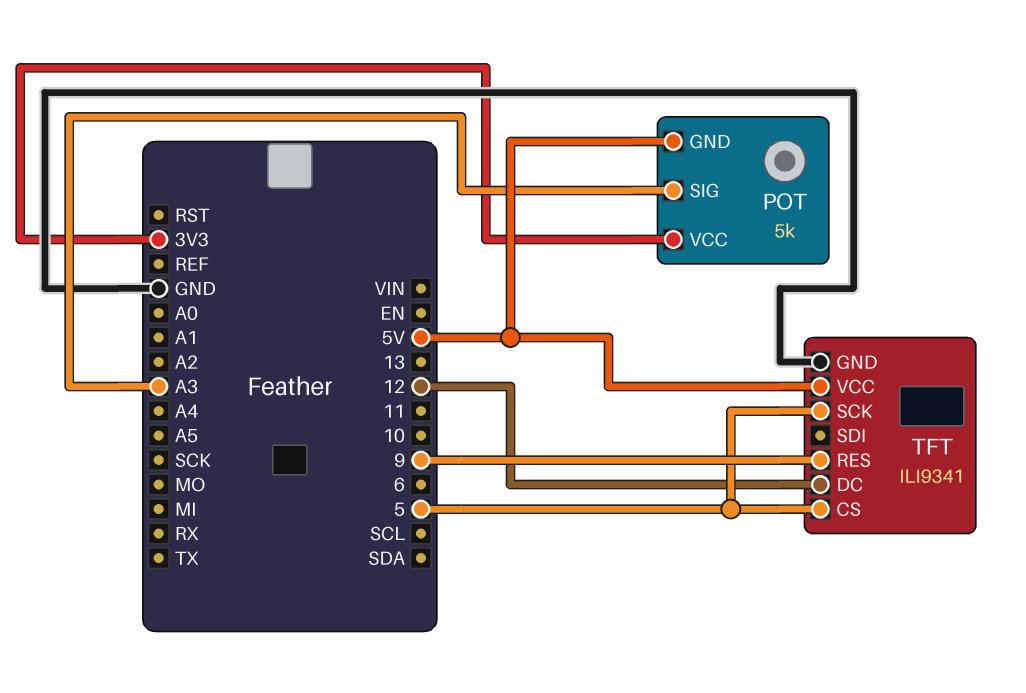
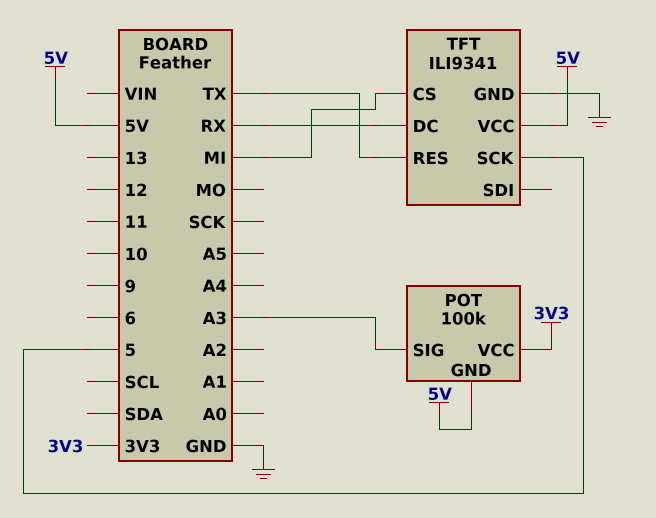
POT: 5k -> 100k
TFT pin CS: 5 -> MI
TFT pin DC: 12 -> RX
TFT pin RES: 9 -> TX

